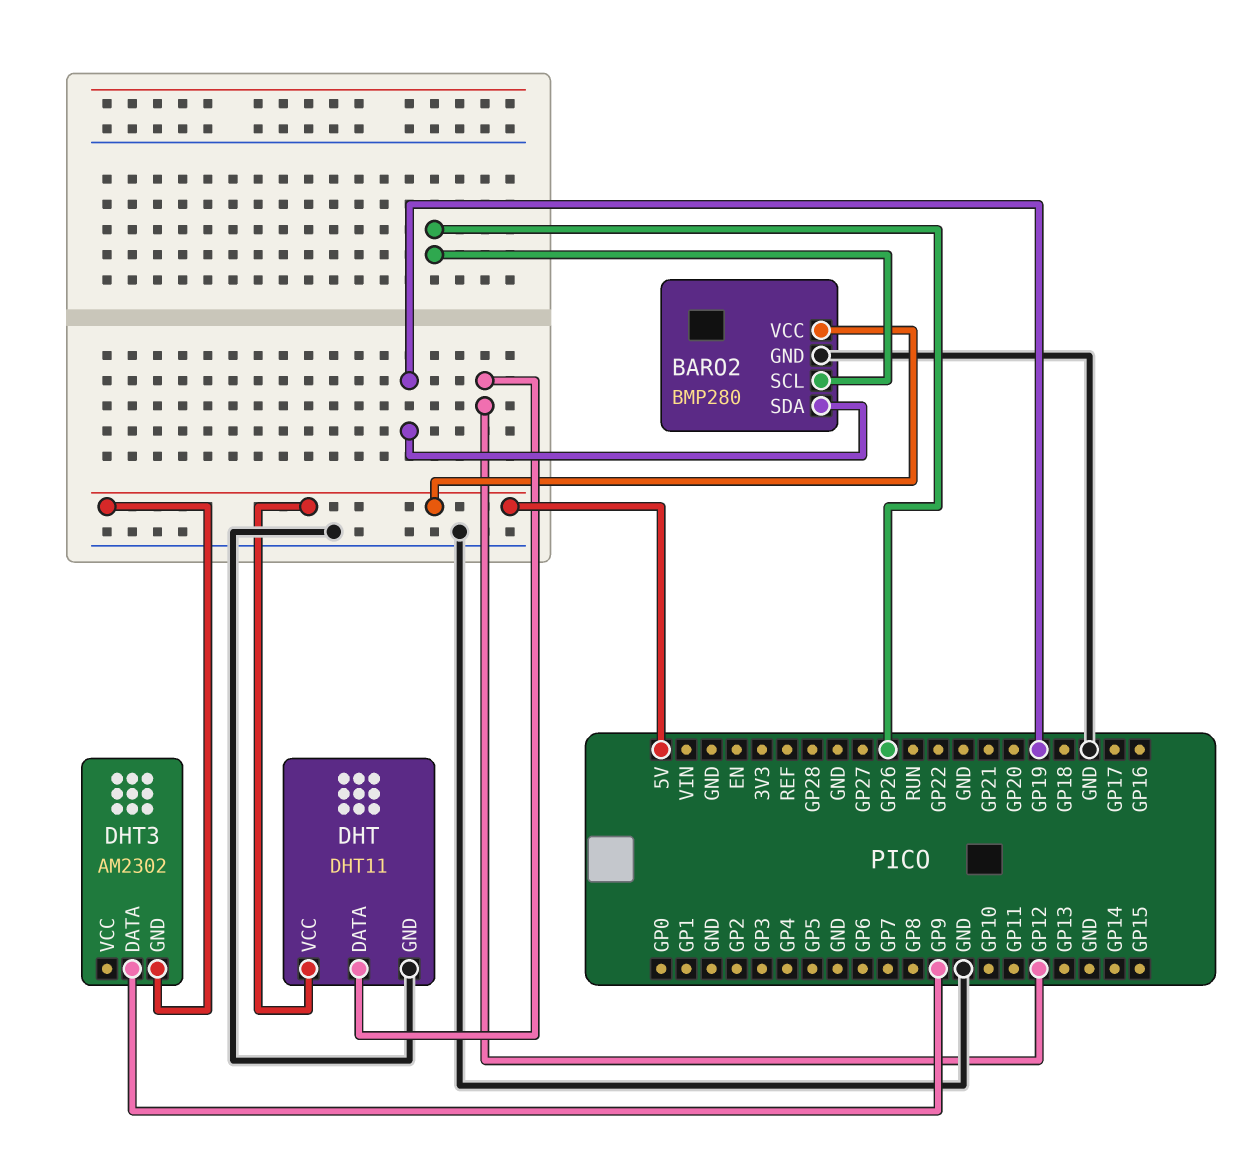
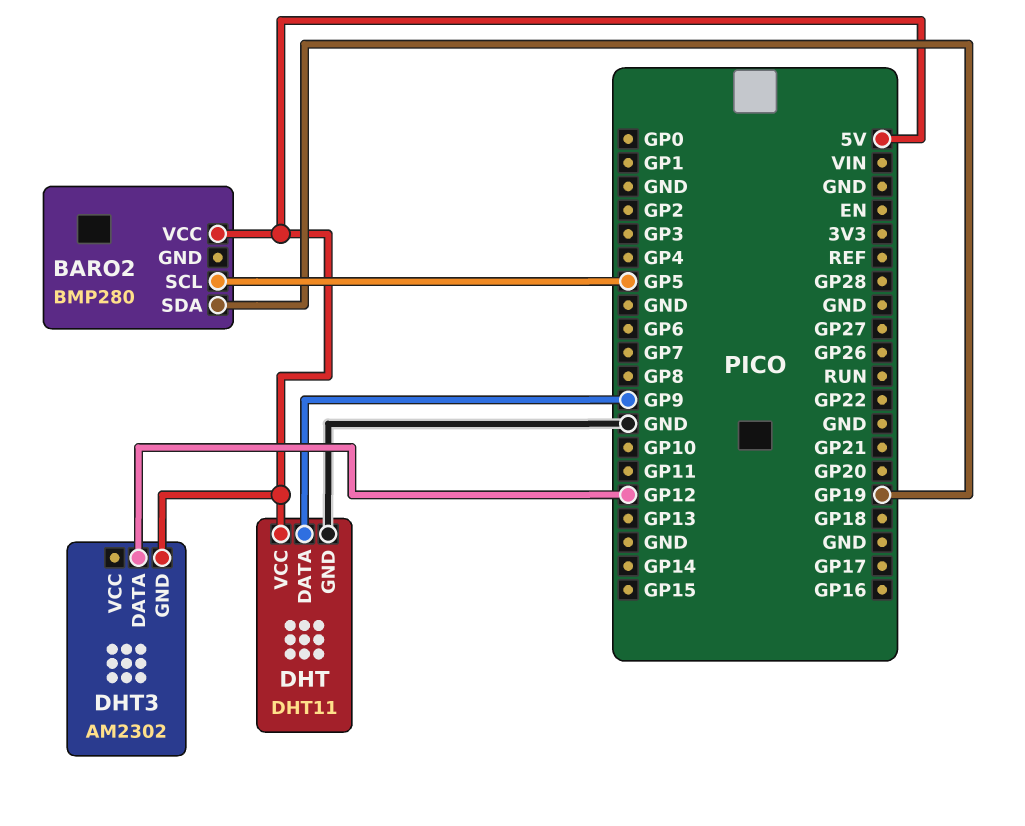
BARO2 pin GND: GND -> none
BARO2 pin SCL: GP26 -> GP5
DHT pin DATA: GP12 -> GP9
DHT3 pin DATA: GP9 -> GP12

